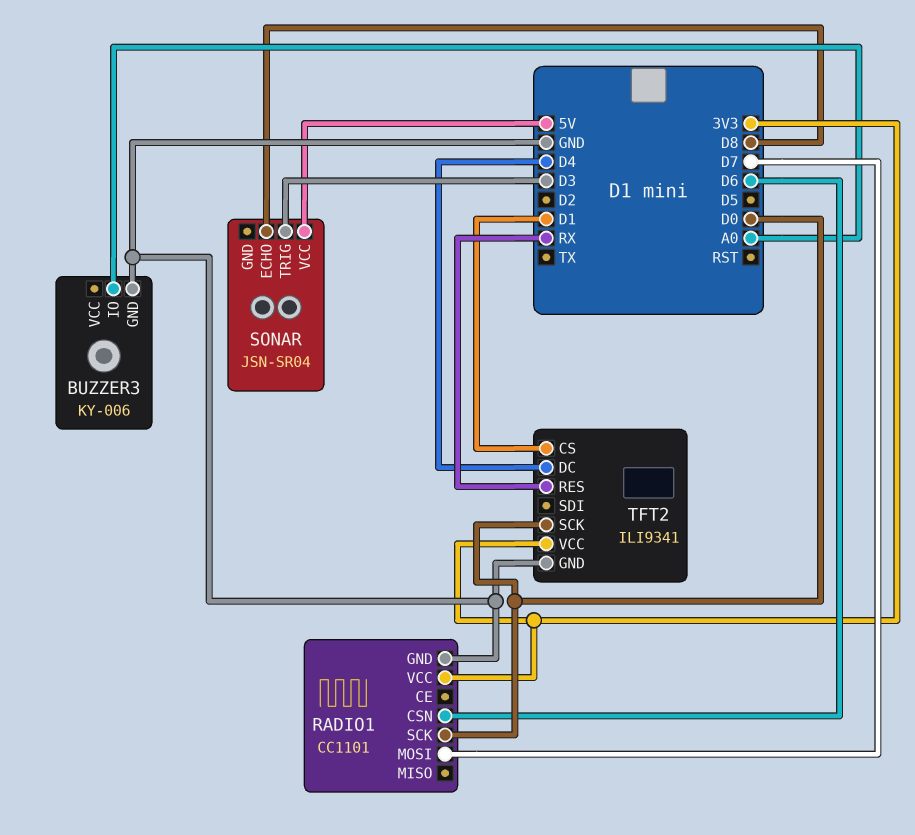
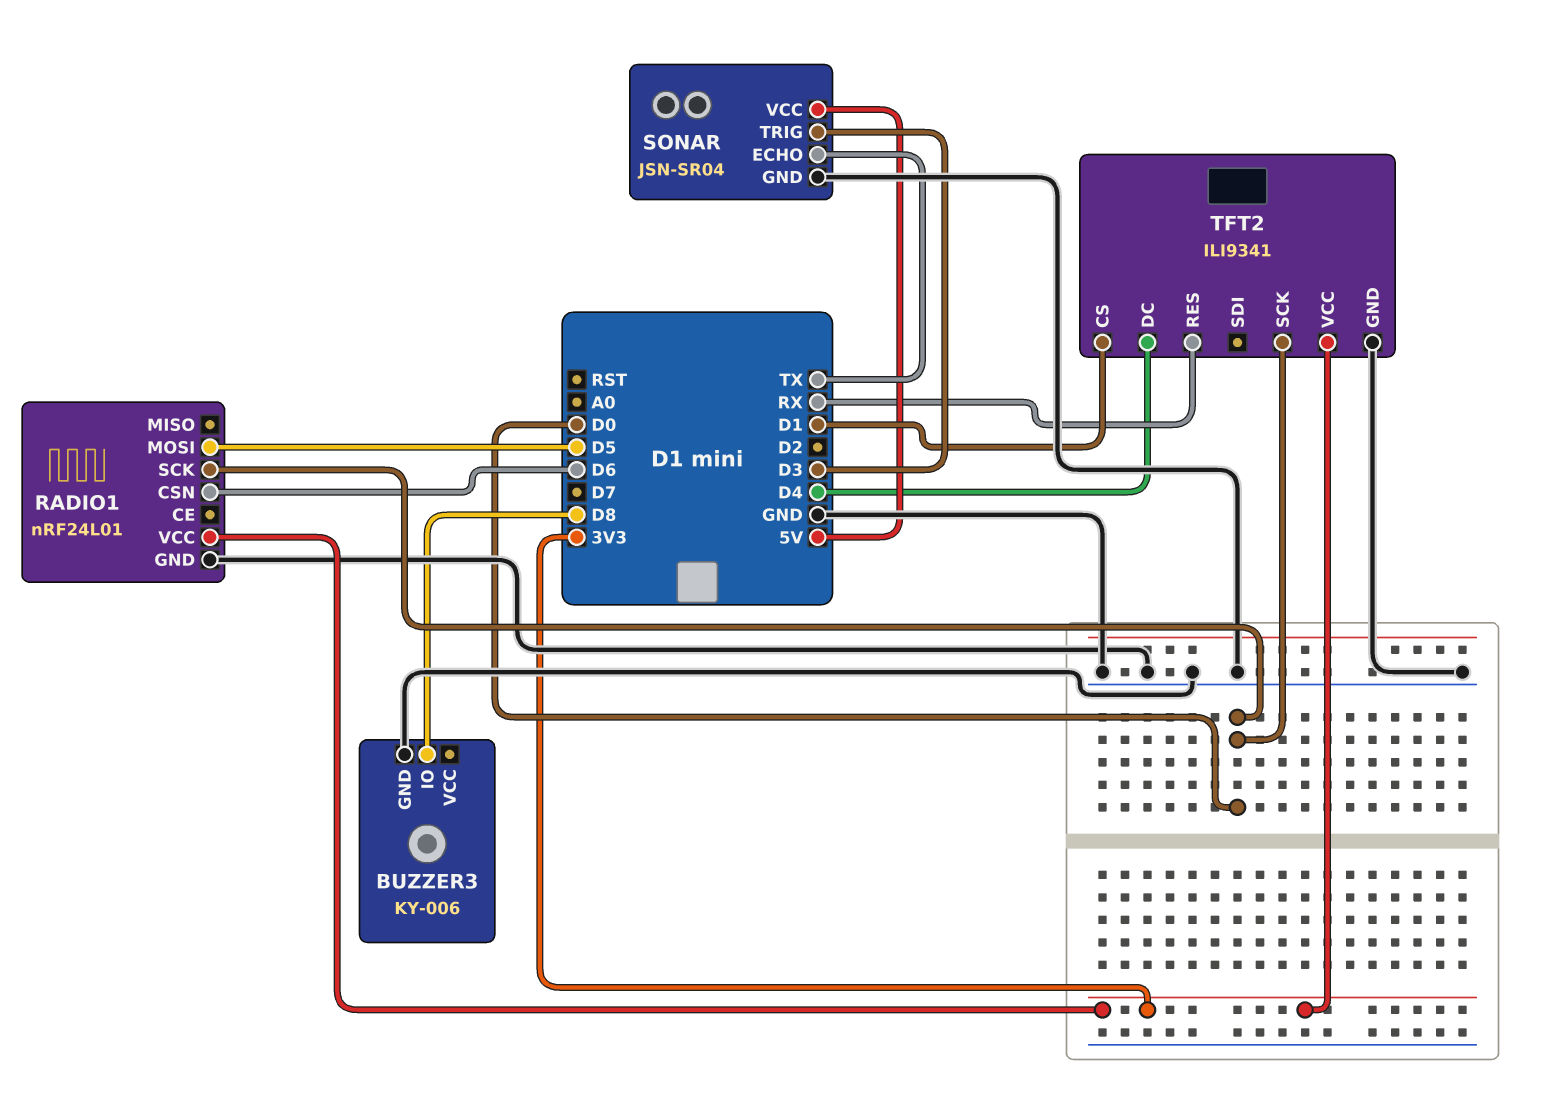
BUZZER3 pin IO: A0 -> D8
RADIO1: CC1101 -> nRF24L01
RADIO1 pin MOSI: D7 -> D5
SONAR pin ECHO: D8 -> TX
SONAR pin GND: none -> GND

